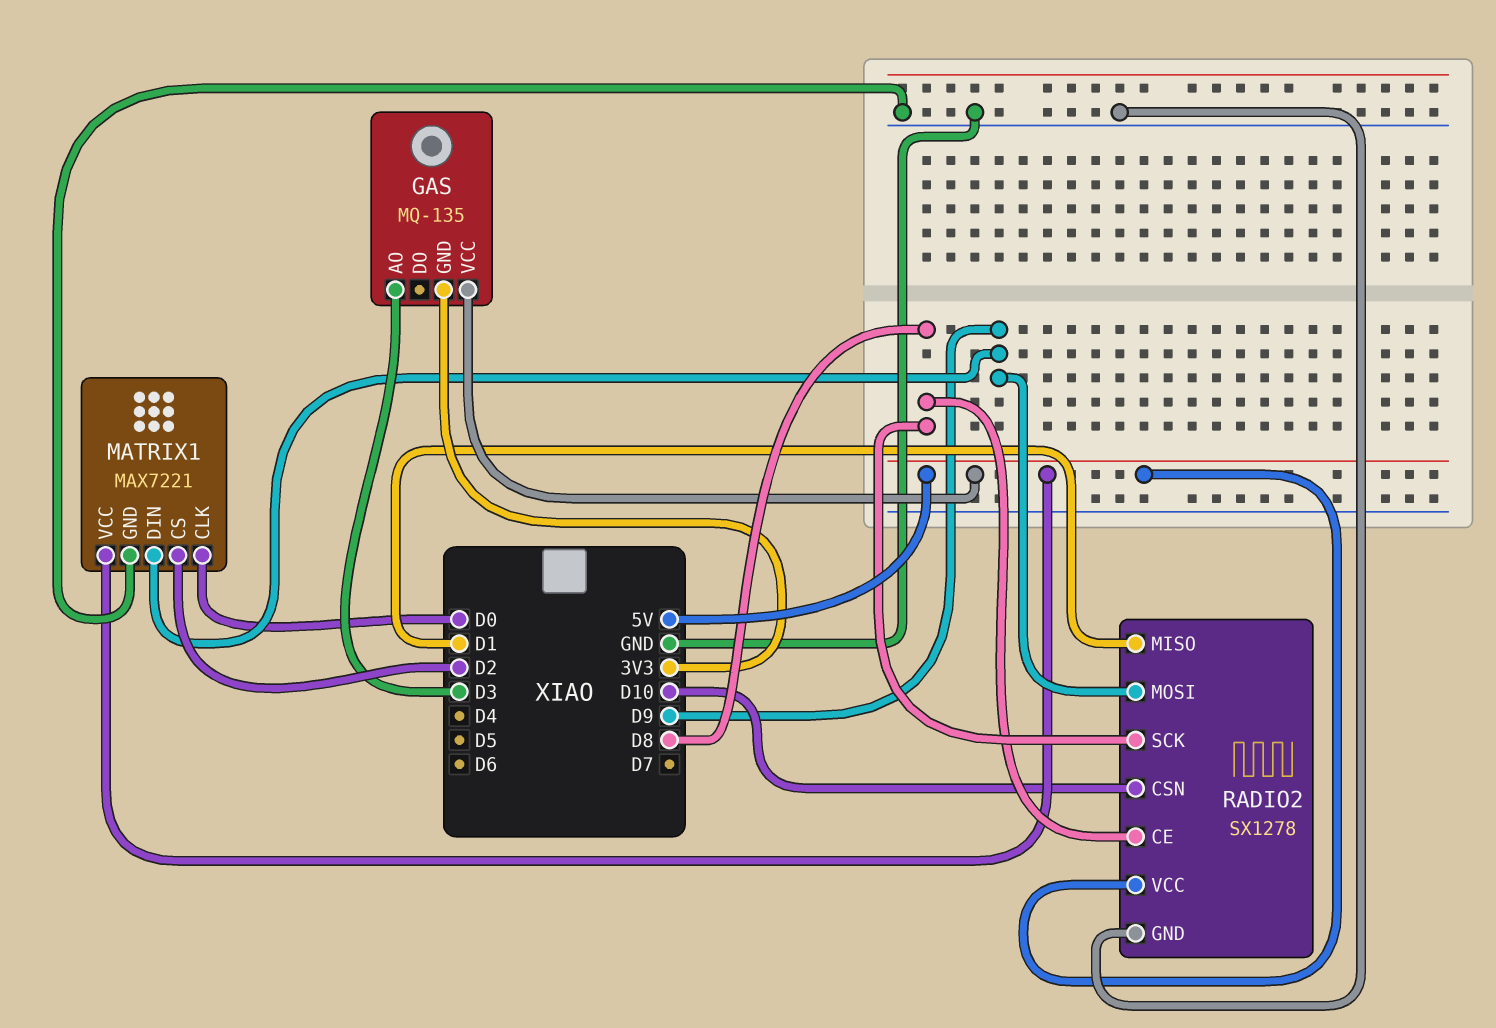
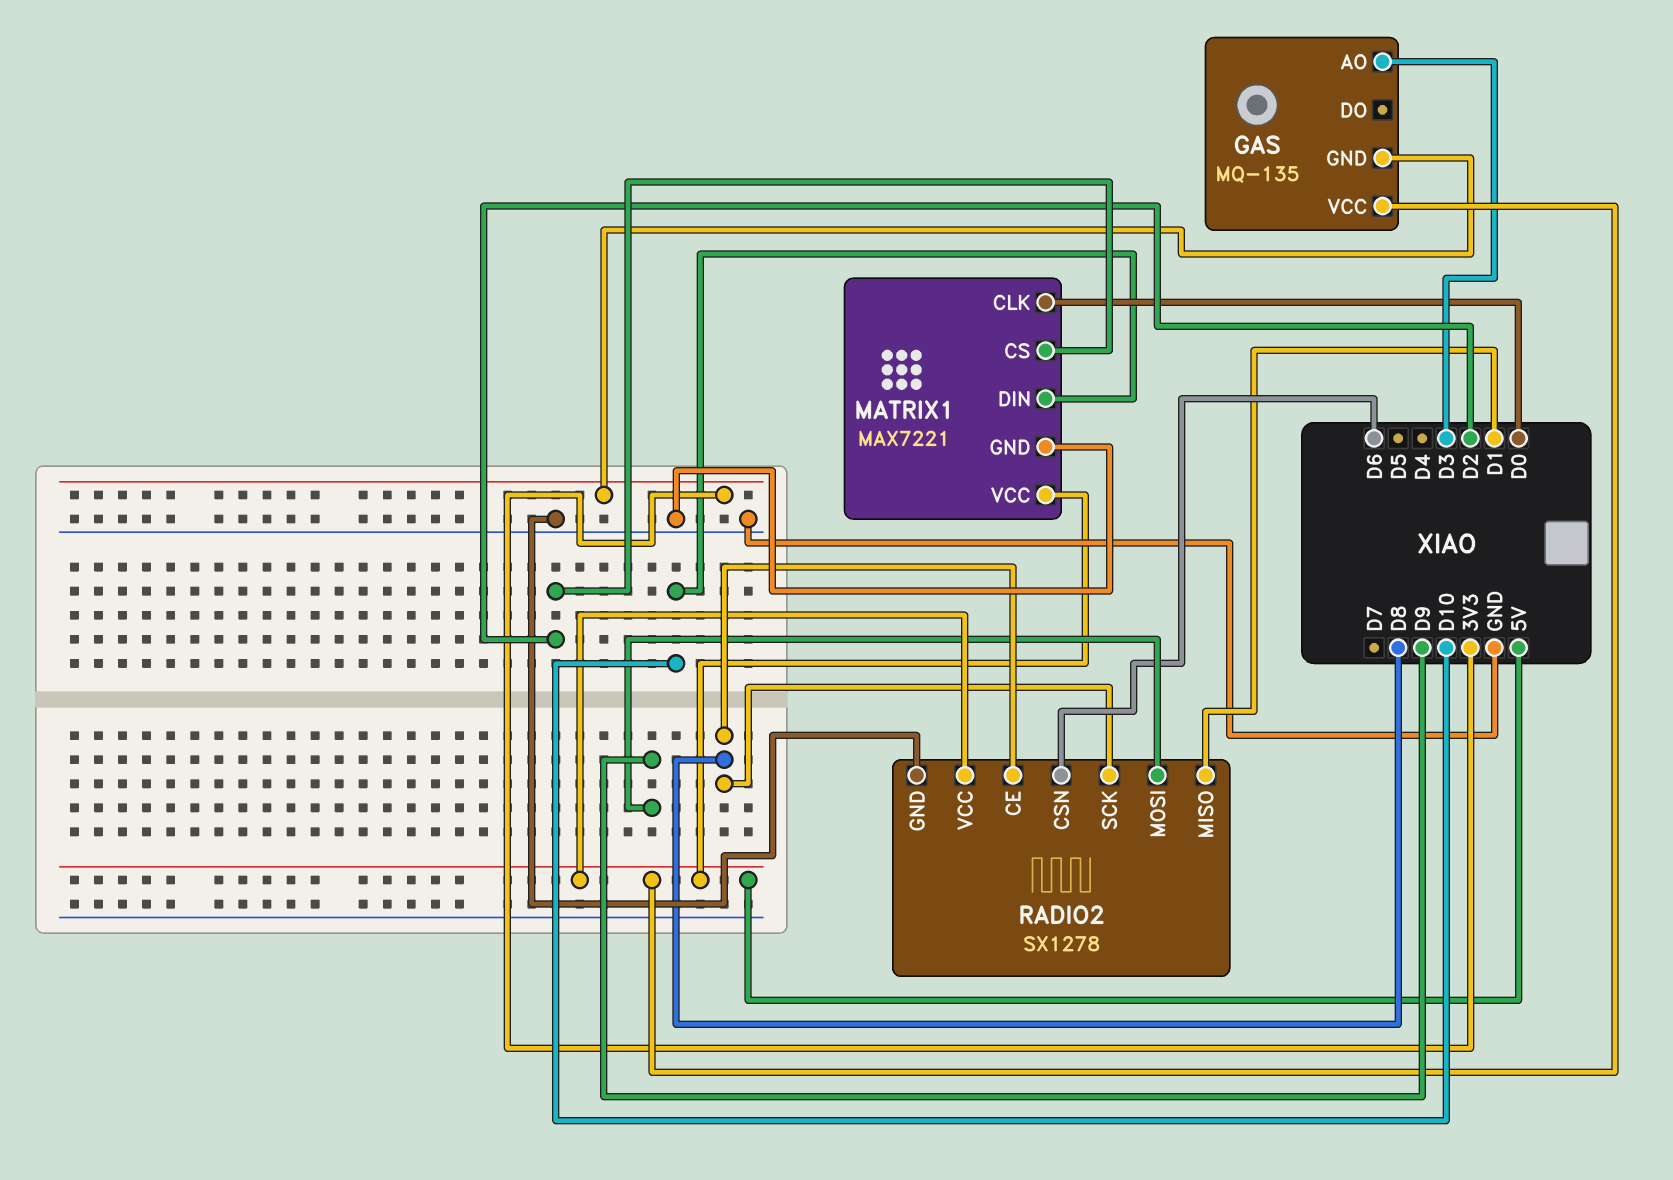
MATRIX1 pin DIN: D9 -> D10
RADIO2 pin CSN: D10 -> D6

